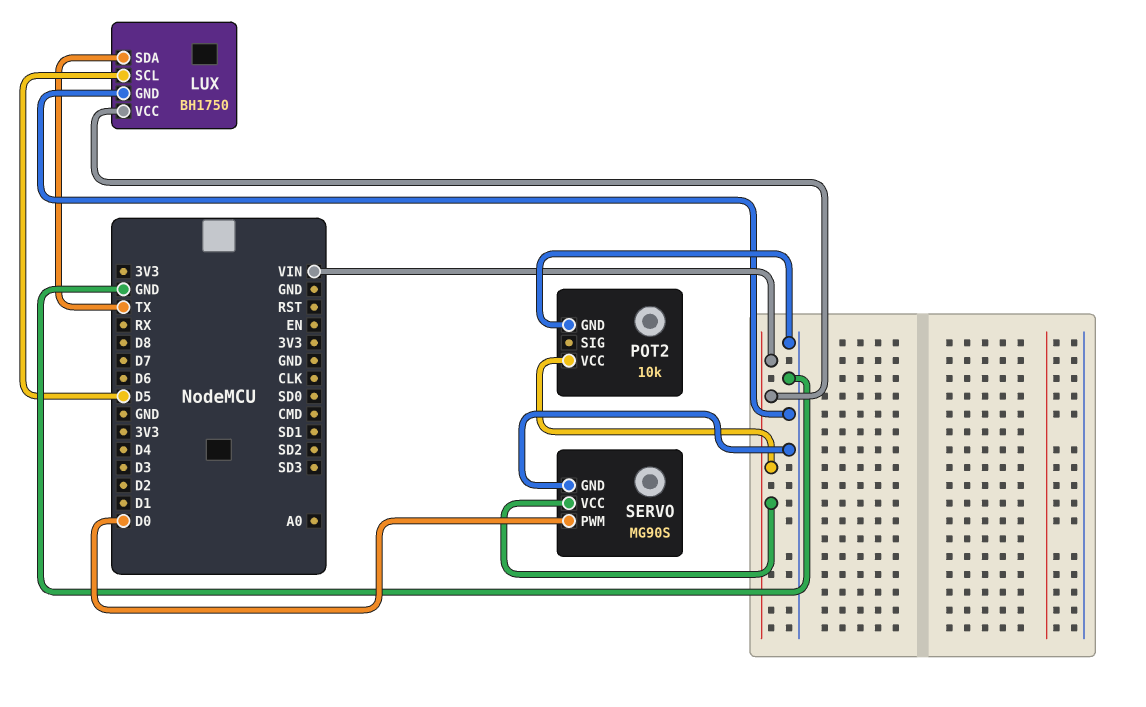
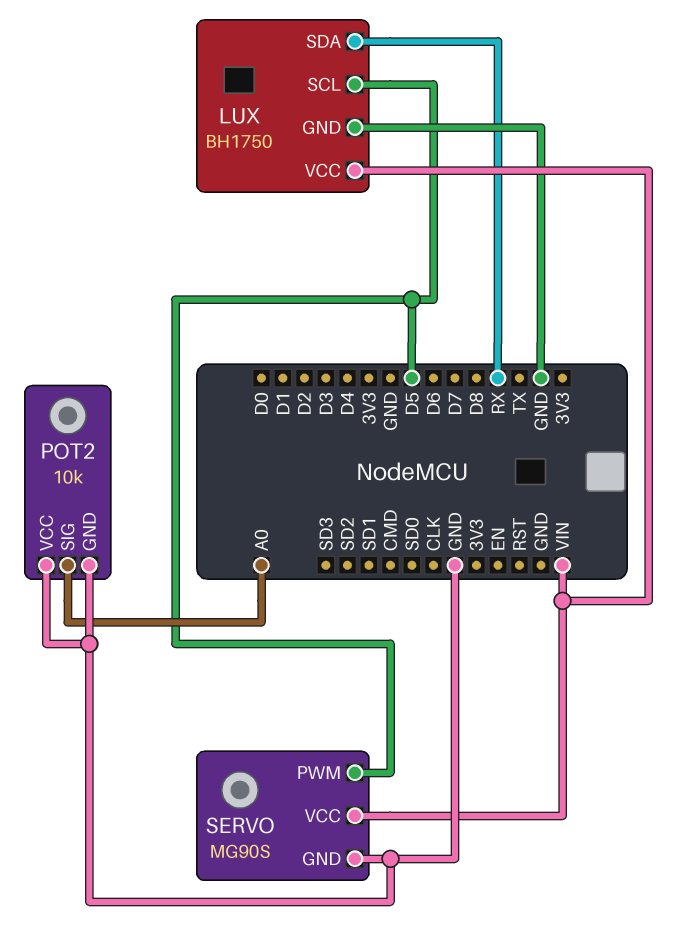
LUX pin SDA: TX -> RX
POT2 pin SIG: none -> A0
POT2 pin VCC: VIN -> GND
SERVO pin PWM: D0 -> D5

